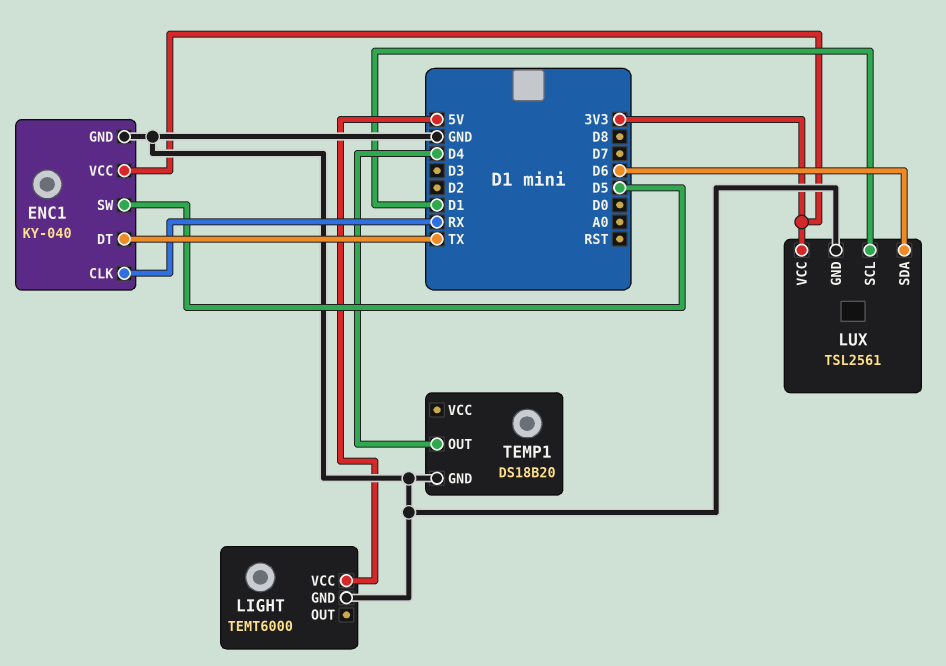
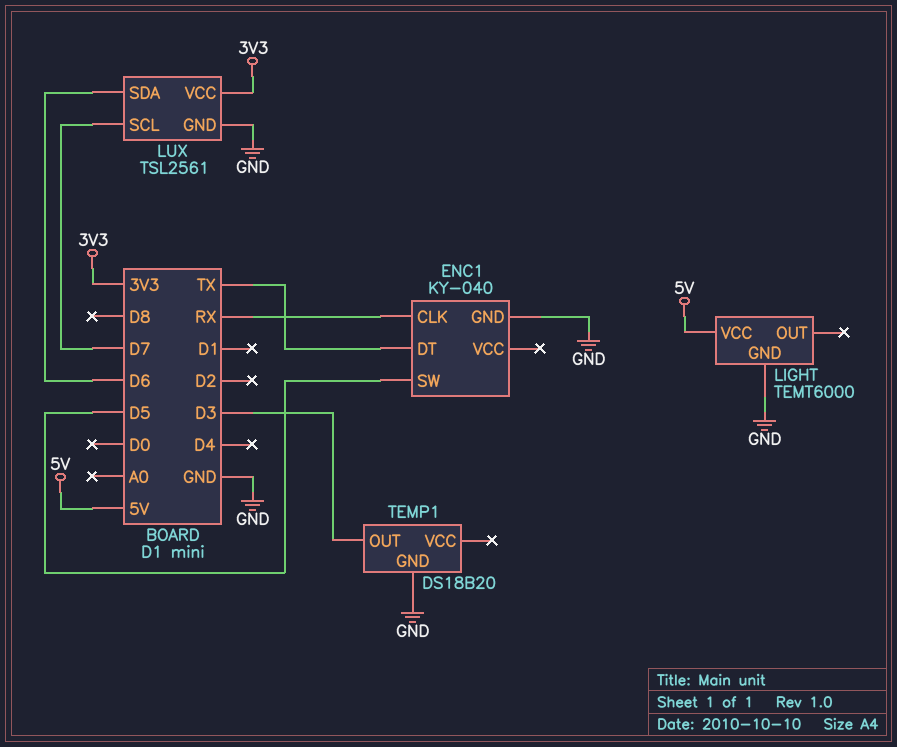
ENC1 pin VCC: 3V3 -> none
LUX pin SCL: D1 -> D7
TEMP1 pin OUT: D4 -> D3

